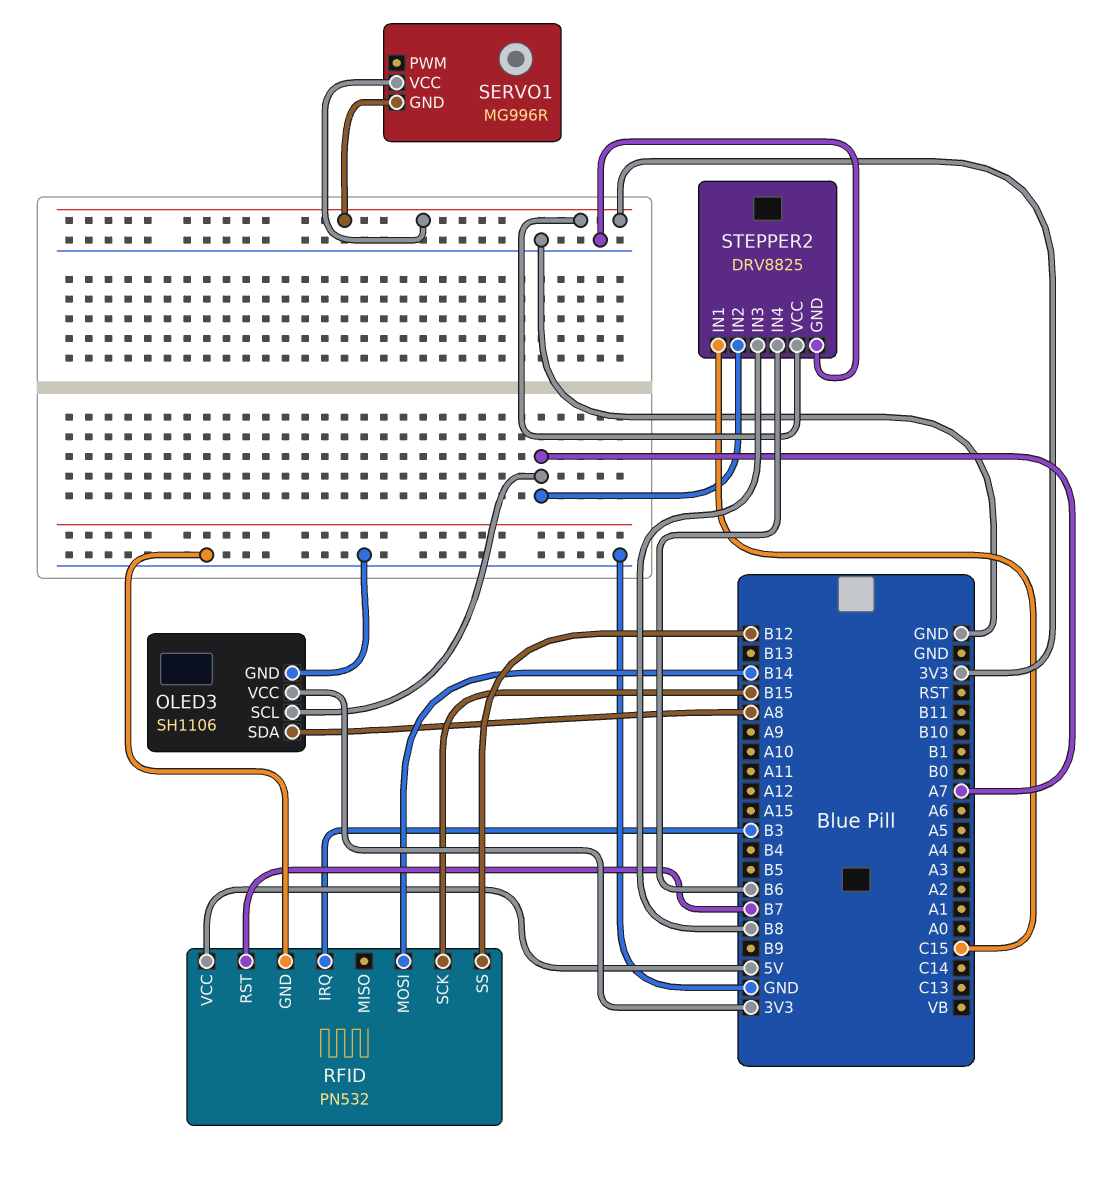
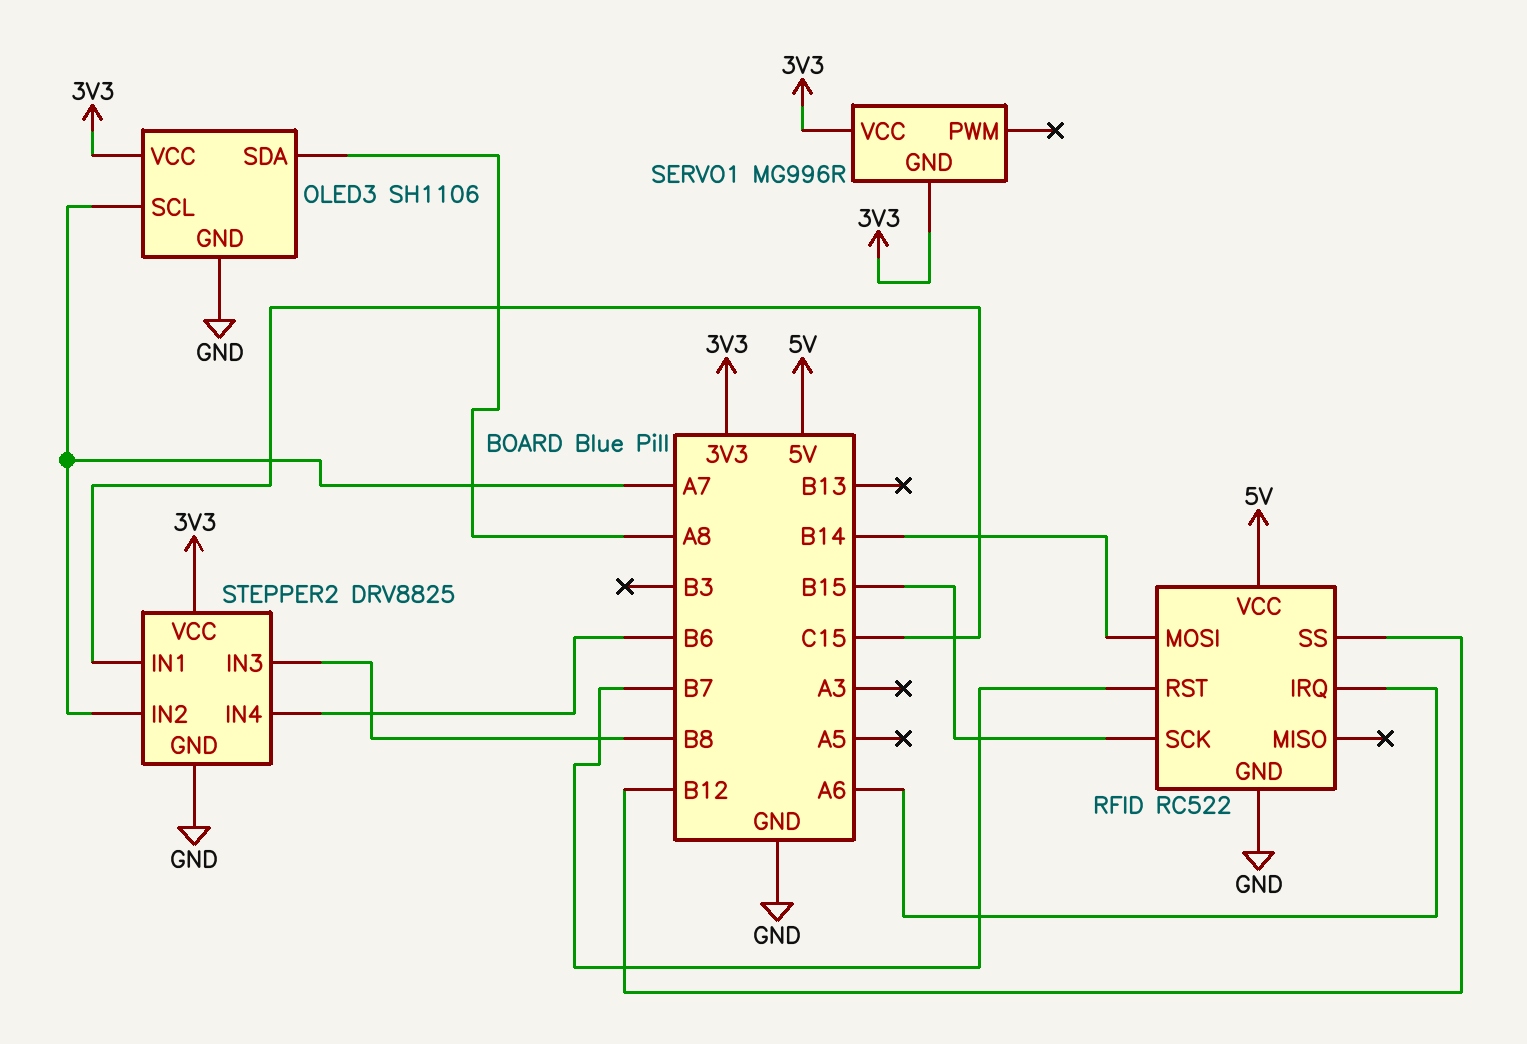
RFID: PN532 -> RC522
RFID pin IRQ: B3 -> A6

